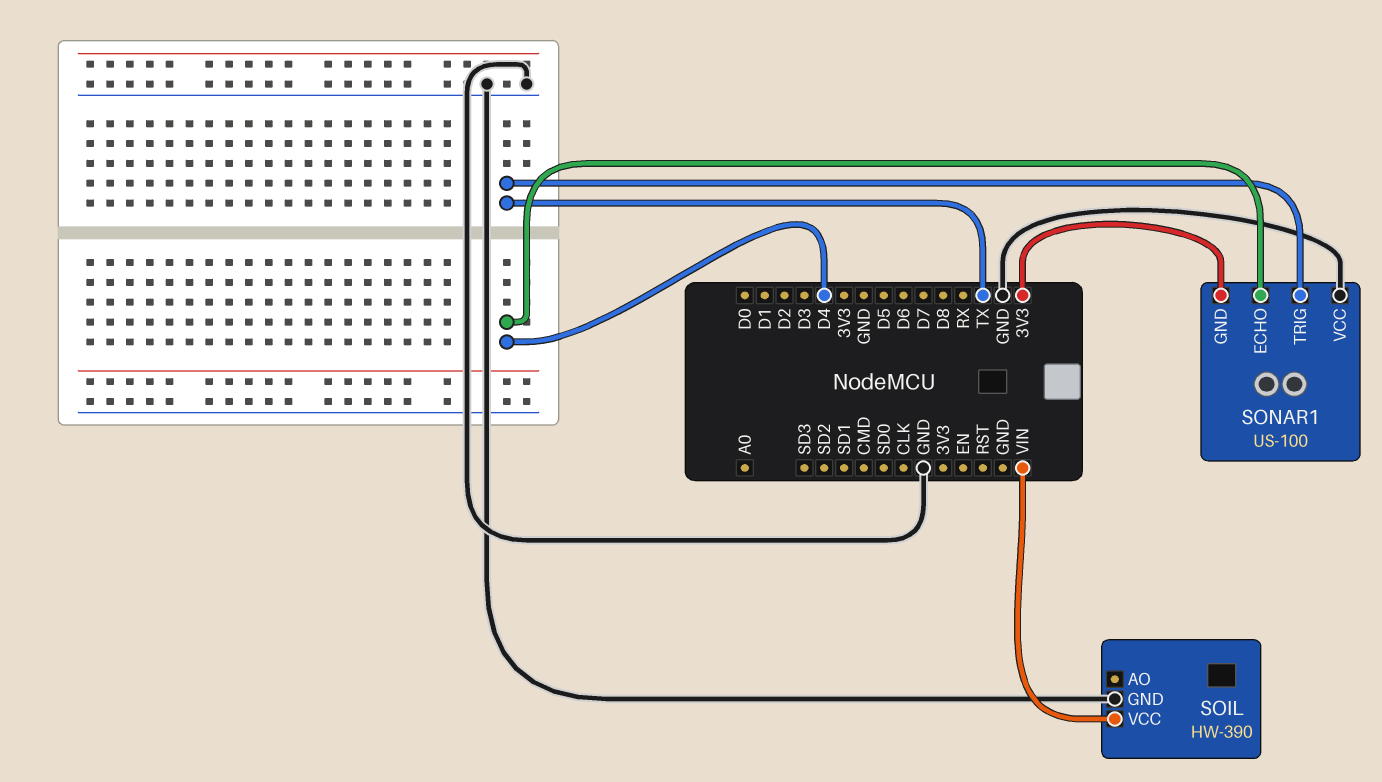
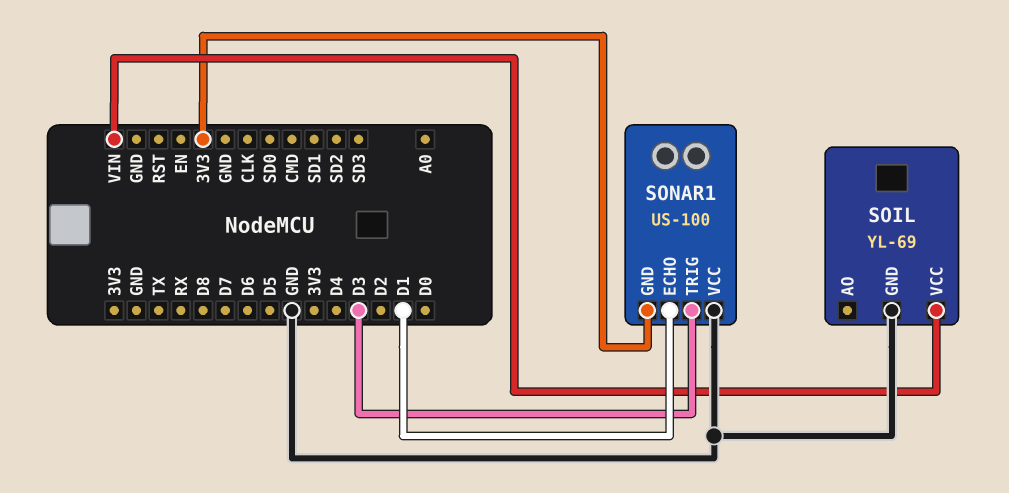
SOIL: HW-390 -> YL-69
SONAR1 pin ECHO: D4 -> D1
SONAR1 pin TRIG: TX -> D3

